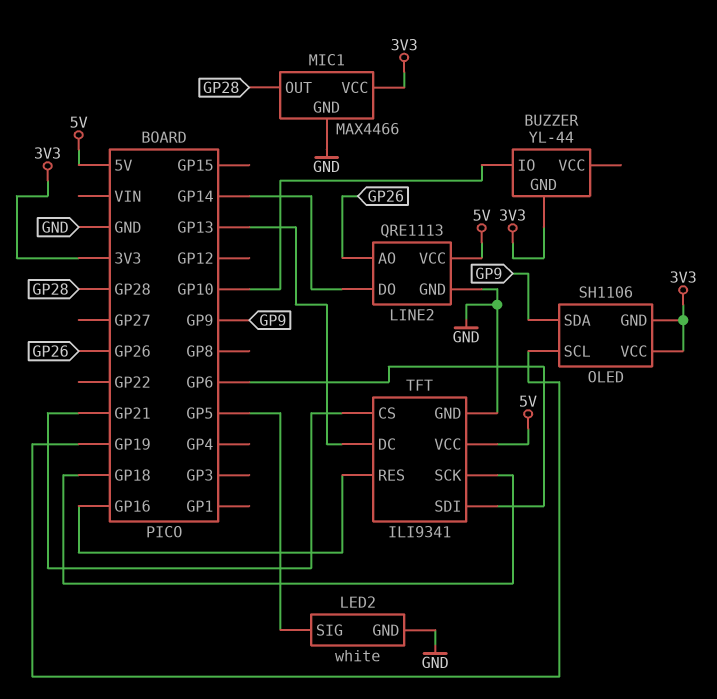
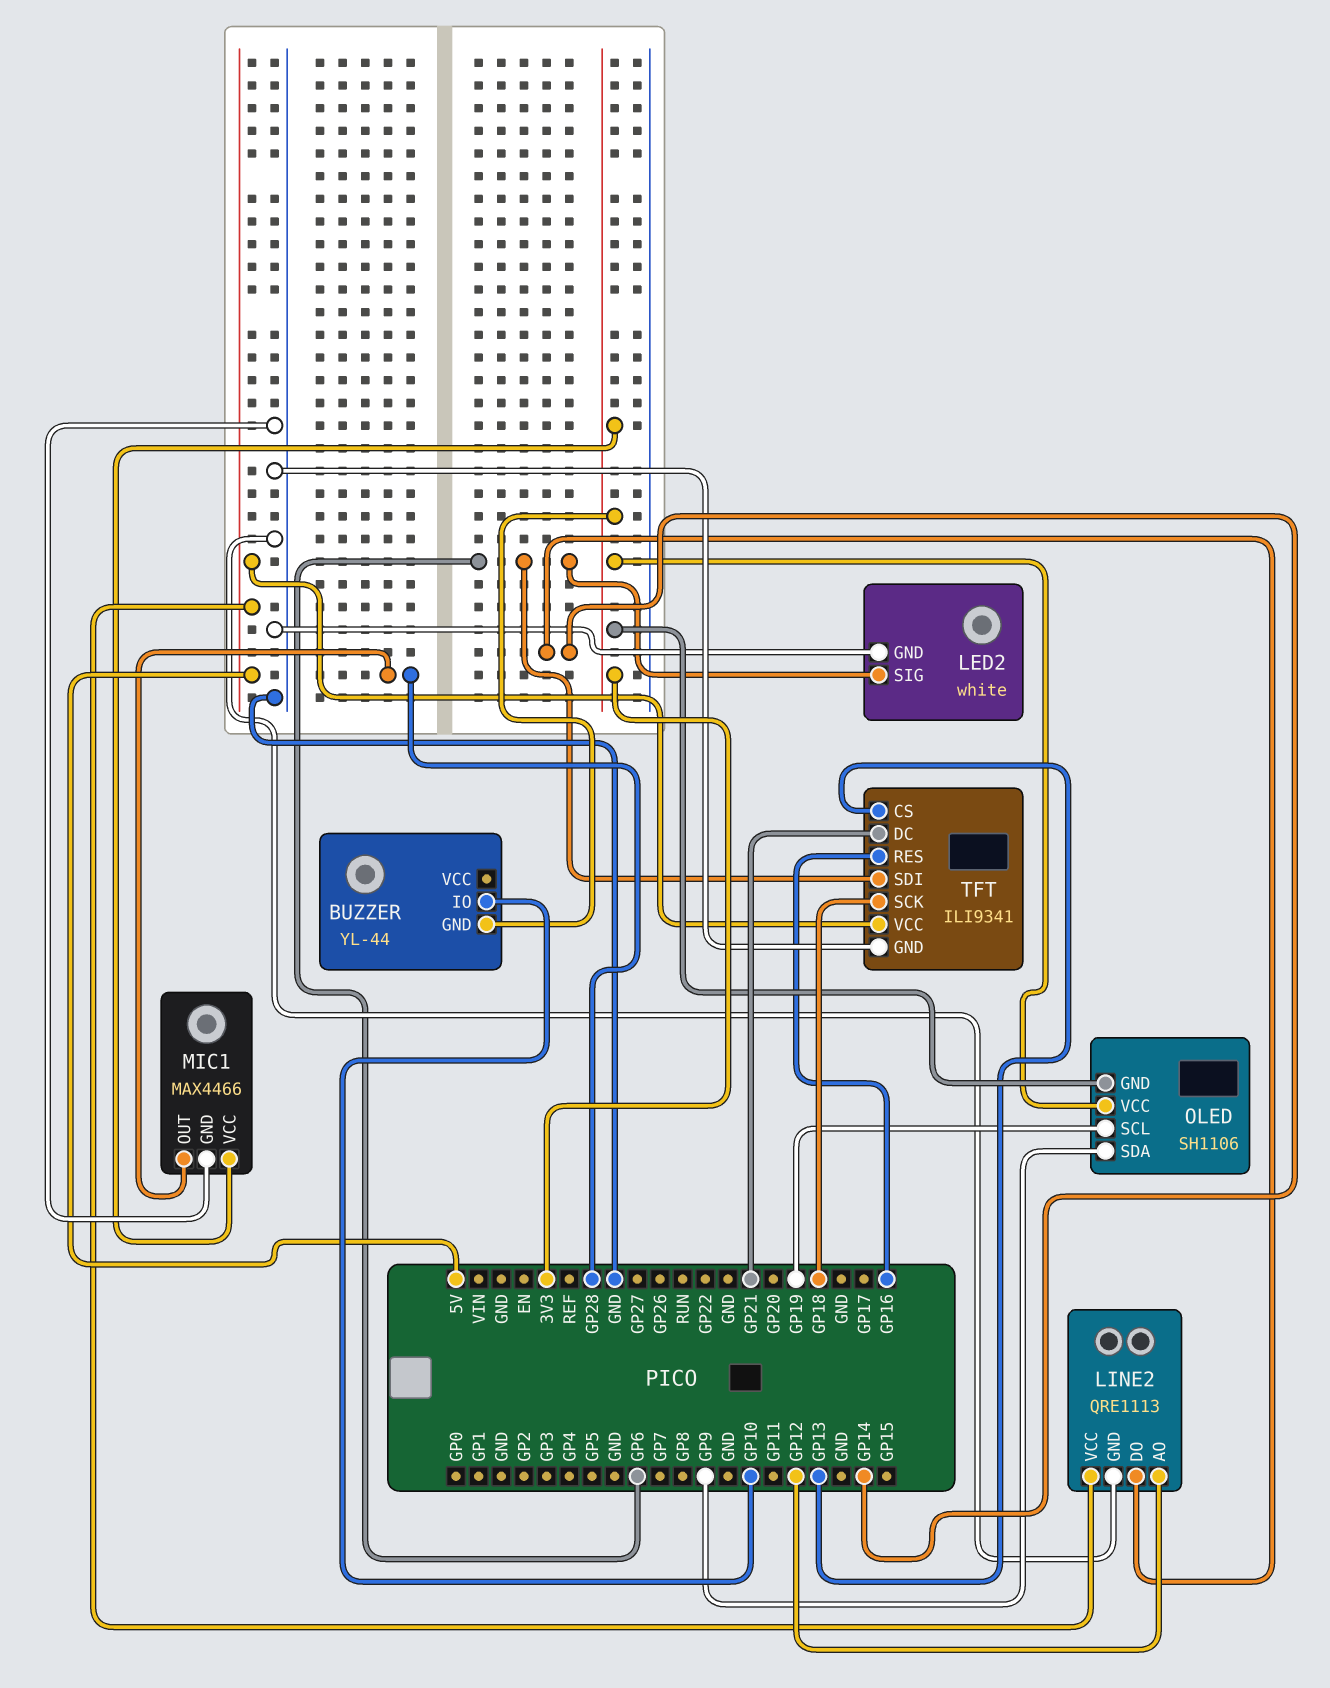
LED2 pin SIG: GP5 -> GP6
LINE2 pin AO: GP26 -> GP12
TFT pin CS: GP21 -> GP13
TFT pin DC: GP13 -> GP21

